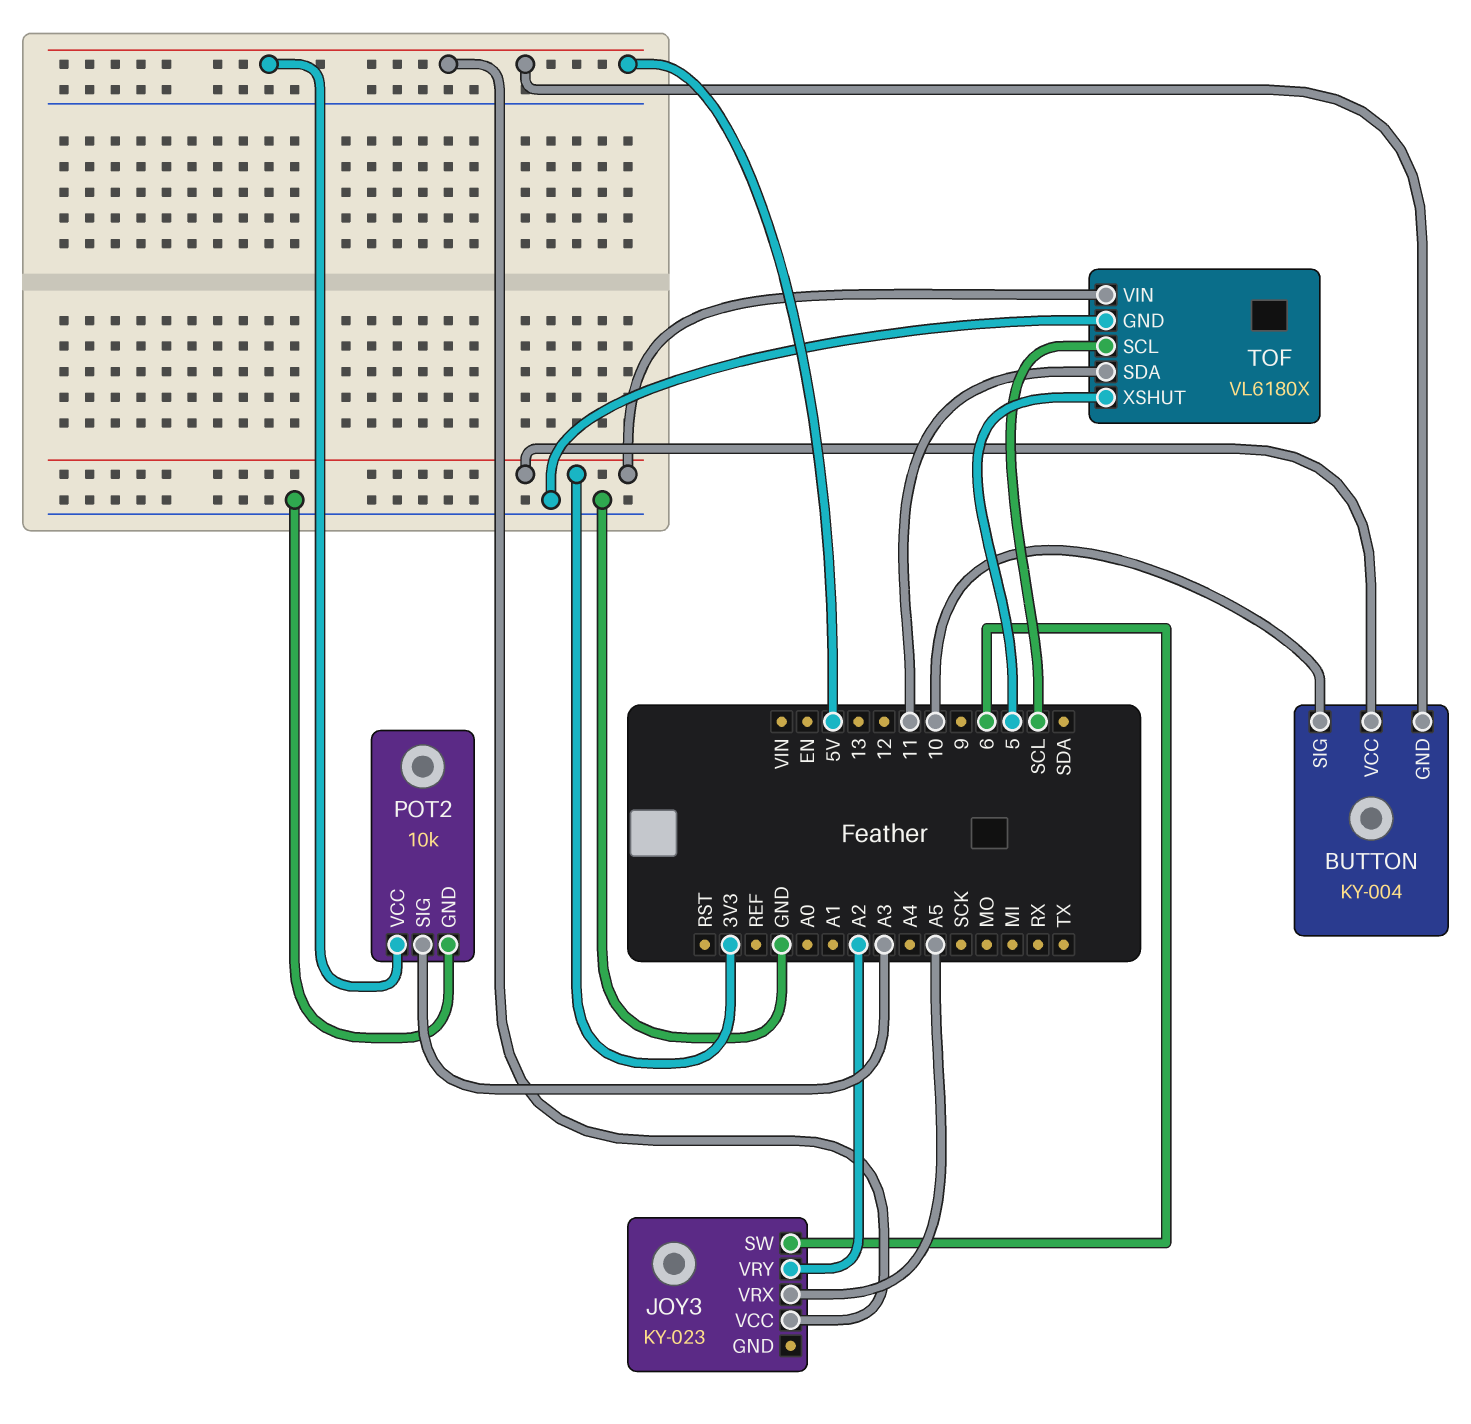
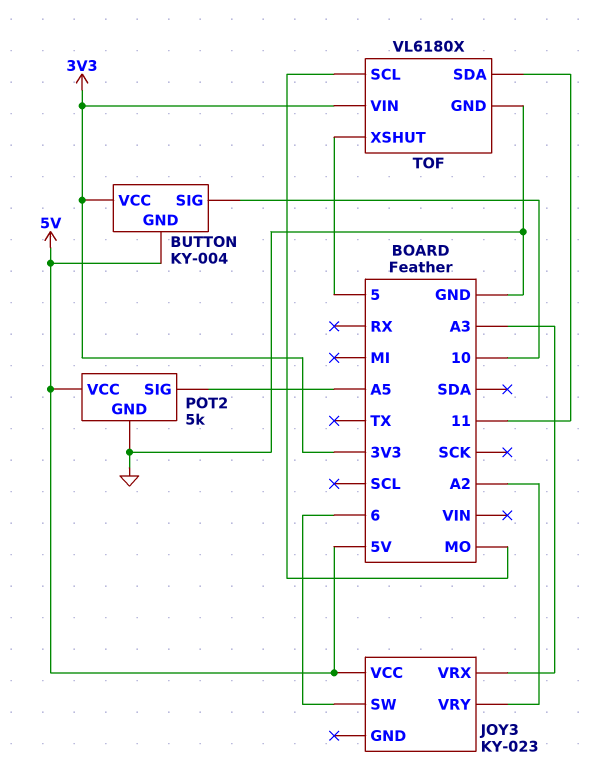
JOY3 pin VRX: A5 -> A3
POT2: 10k -> 5k
POT2 pin SIG: A3 -> A5
TOF pin SCL: SCL -> MO

